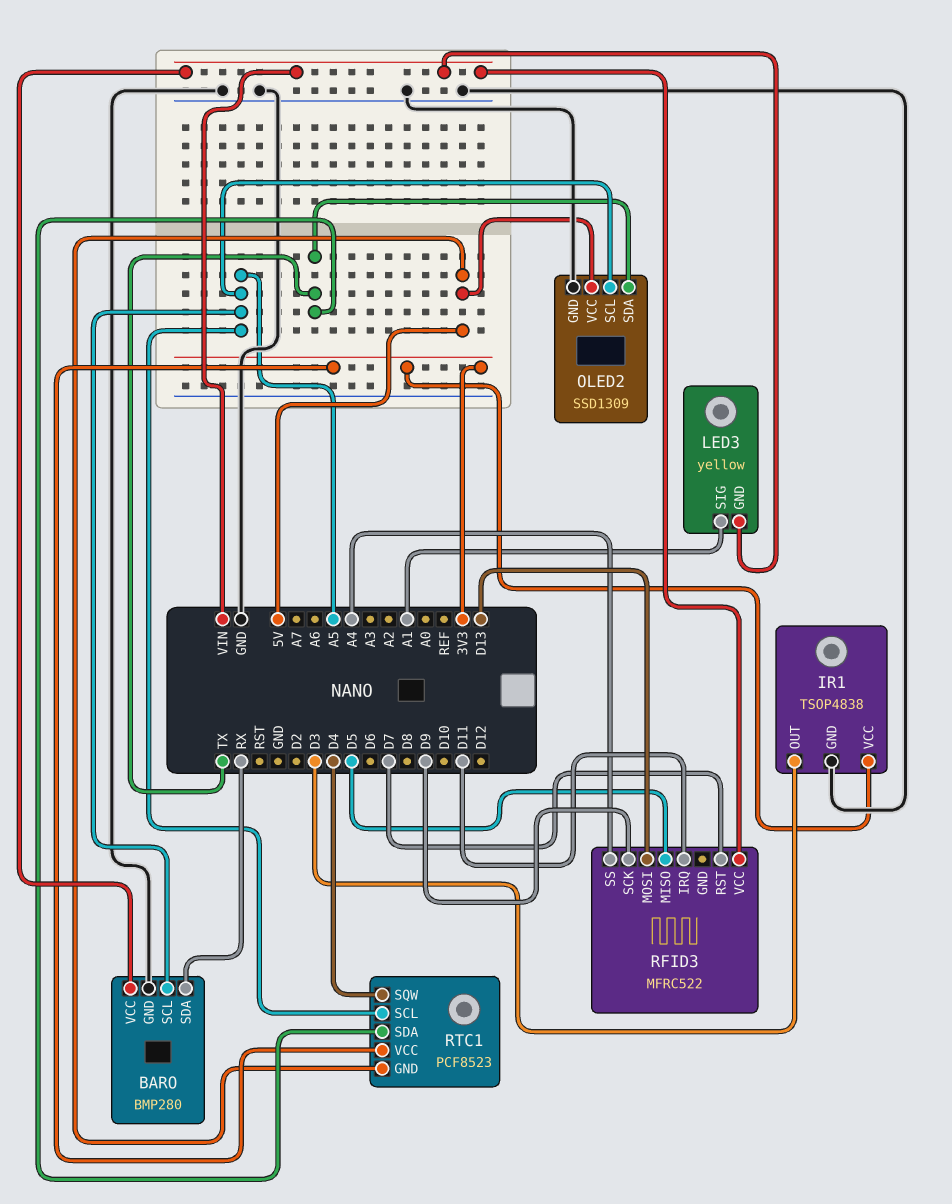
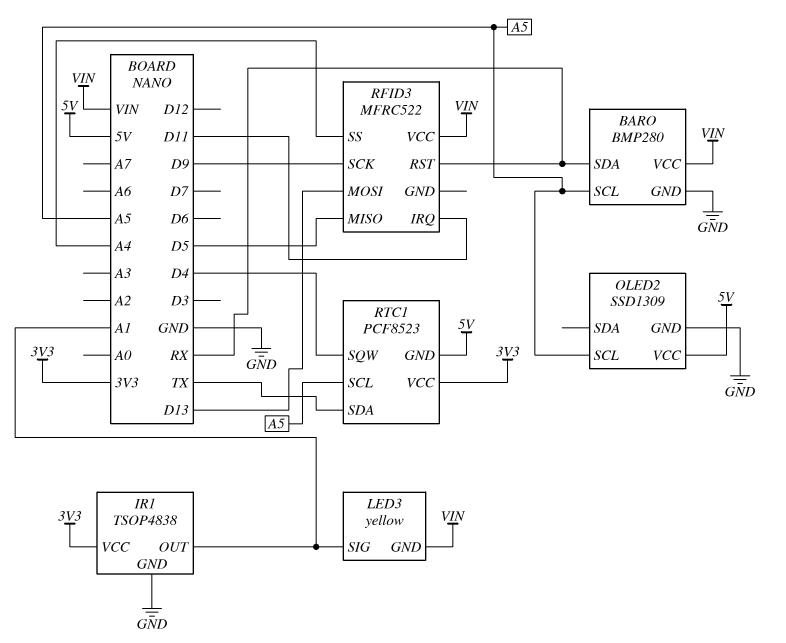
IR1 pin OUT: D3 -> A1
OLED2 pin SDA: TX -> none
RFID3 pin RST: D7 -> RX

